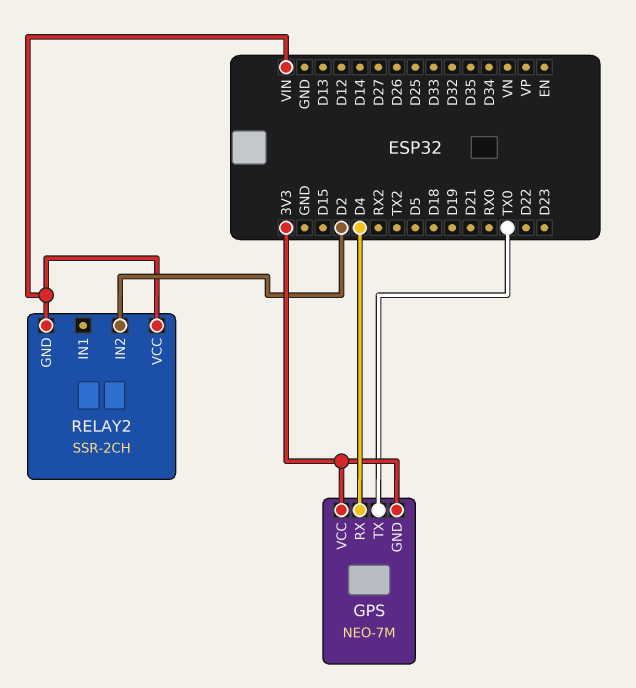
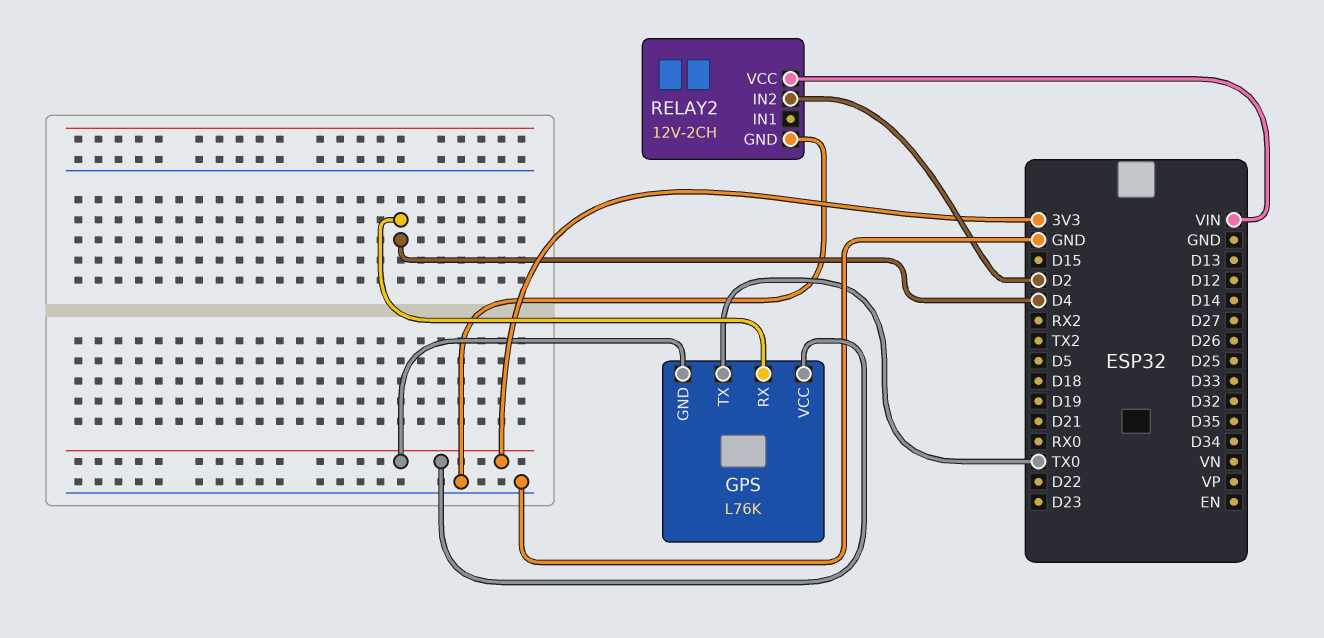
GPS: NEO-7M -> L76K
RELAY2: SSR-2CH -> 12V-2CH
RELAY2 pin GND: VIN -> GND

